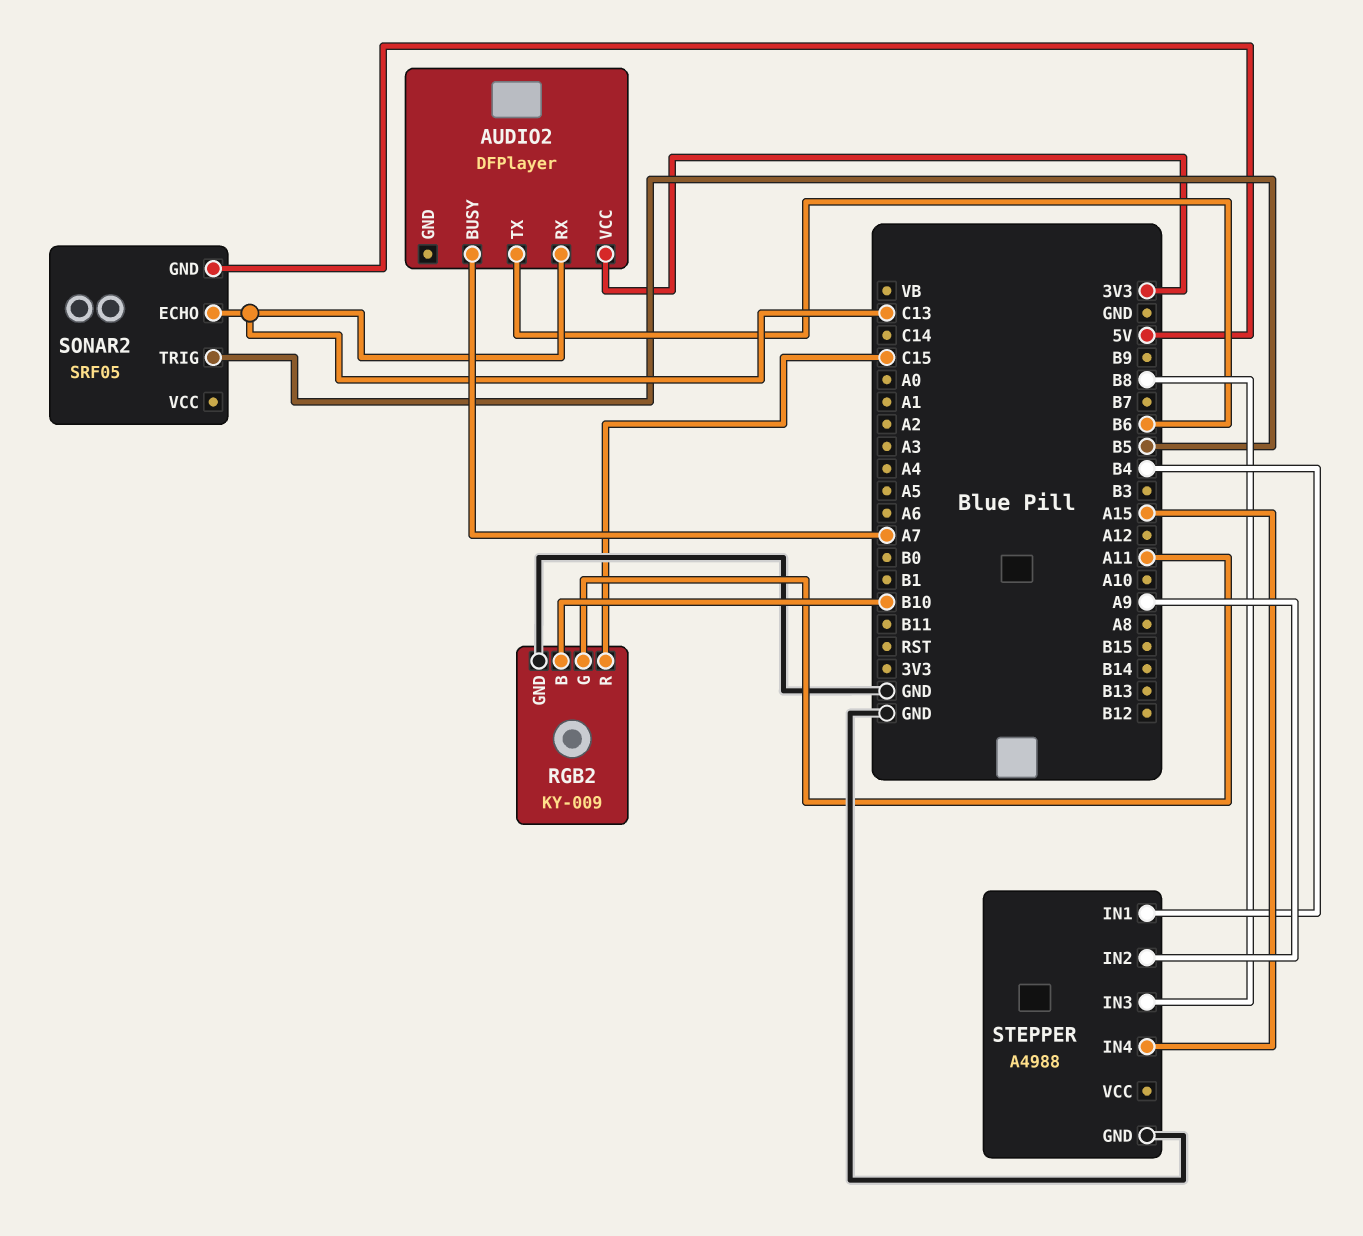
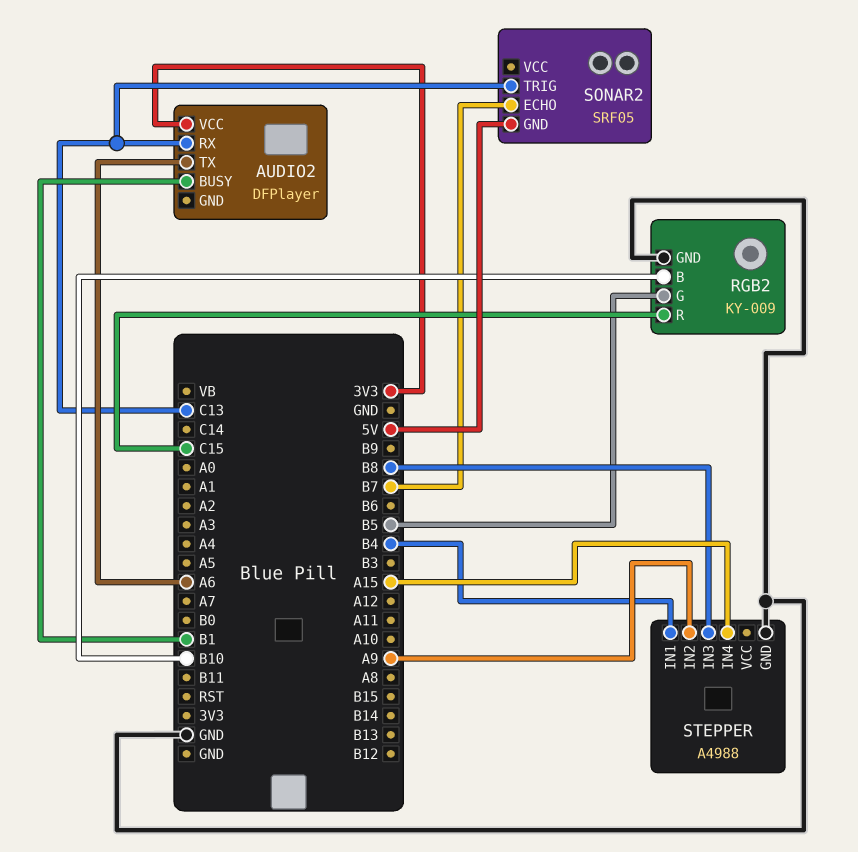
AUDIO2 pin BUSY: A7 -> B1
AUDIO2 pin TX: B6 -> A6
RGB2 pin G: A11 -> B5
SONAR2 pin ECHO: C13 -> B7
SONAR2 pin TRIG: B5 -> C13

